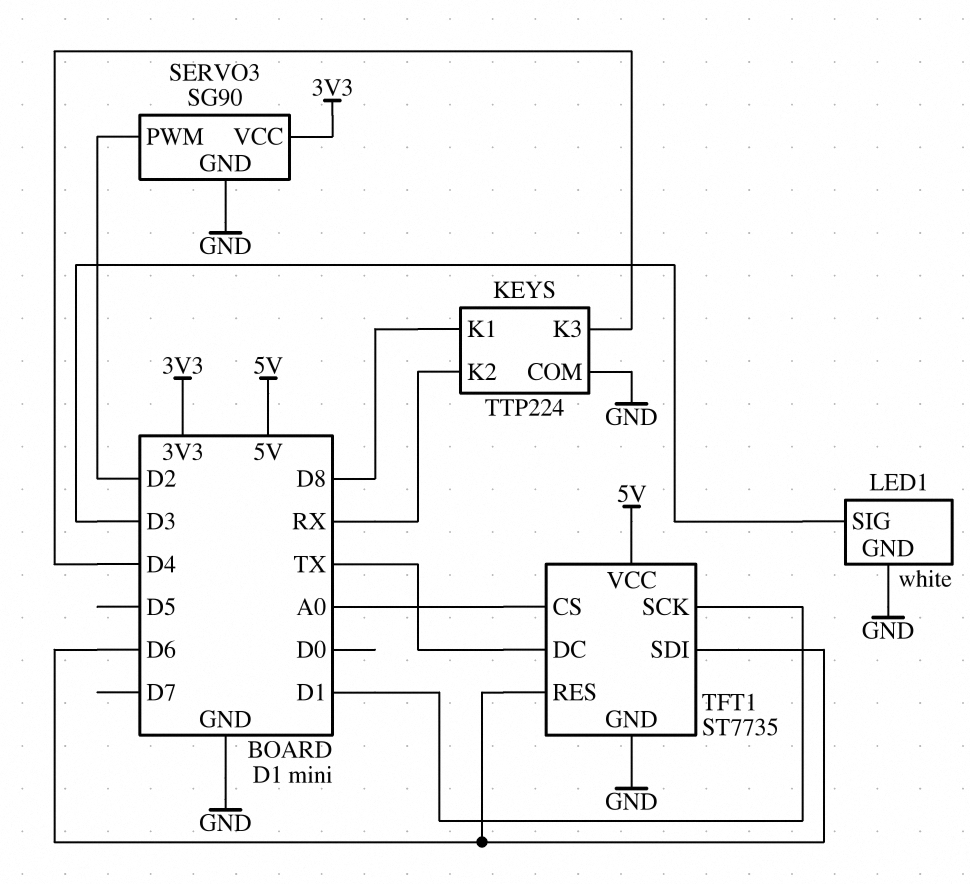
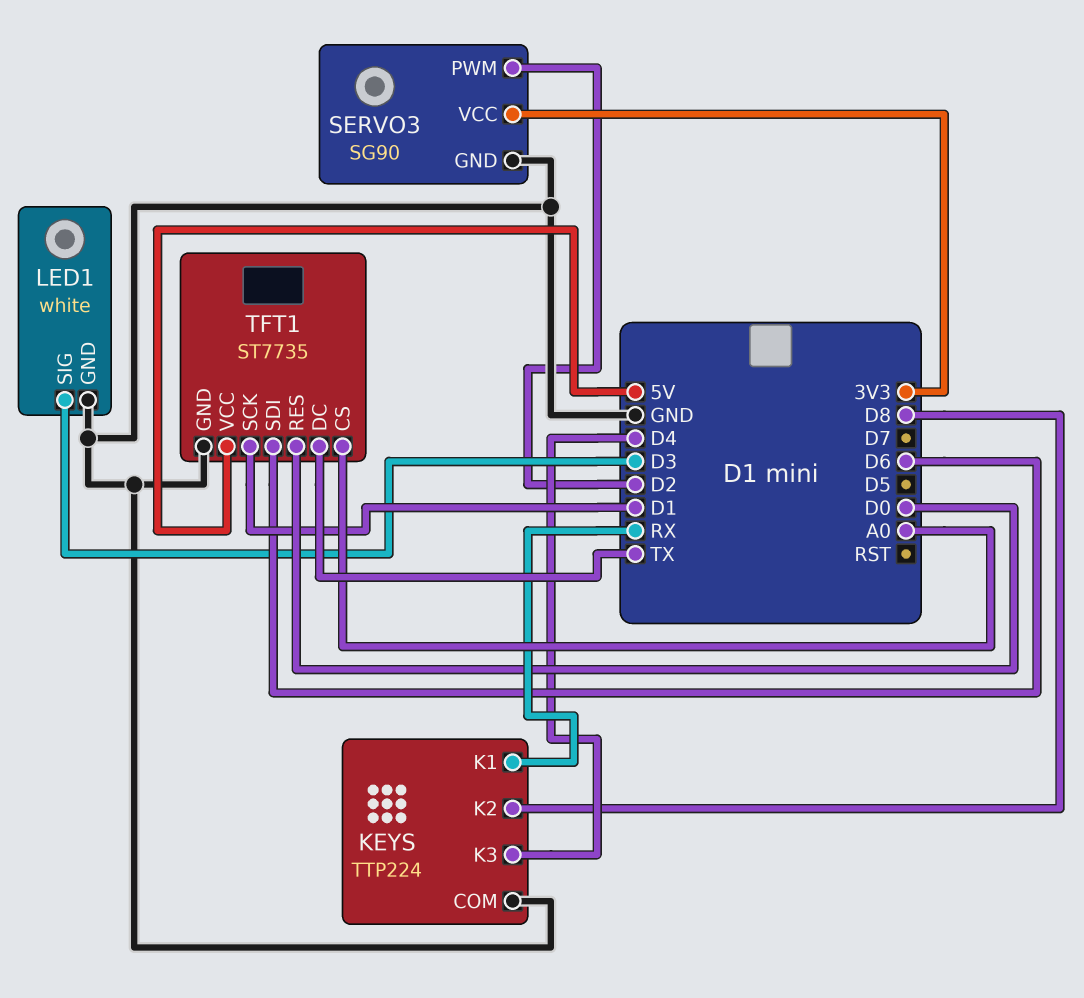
KEYS pin K1: D8 -> RX
KEYS pin K2: RX -> D8
TFT1 pin RES: D6 -> D0

